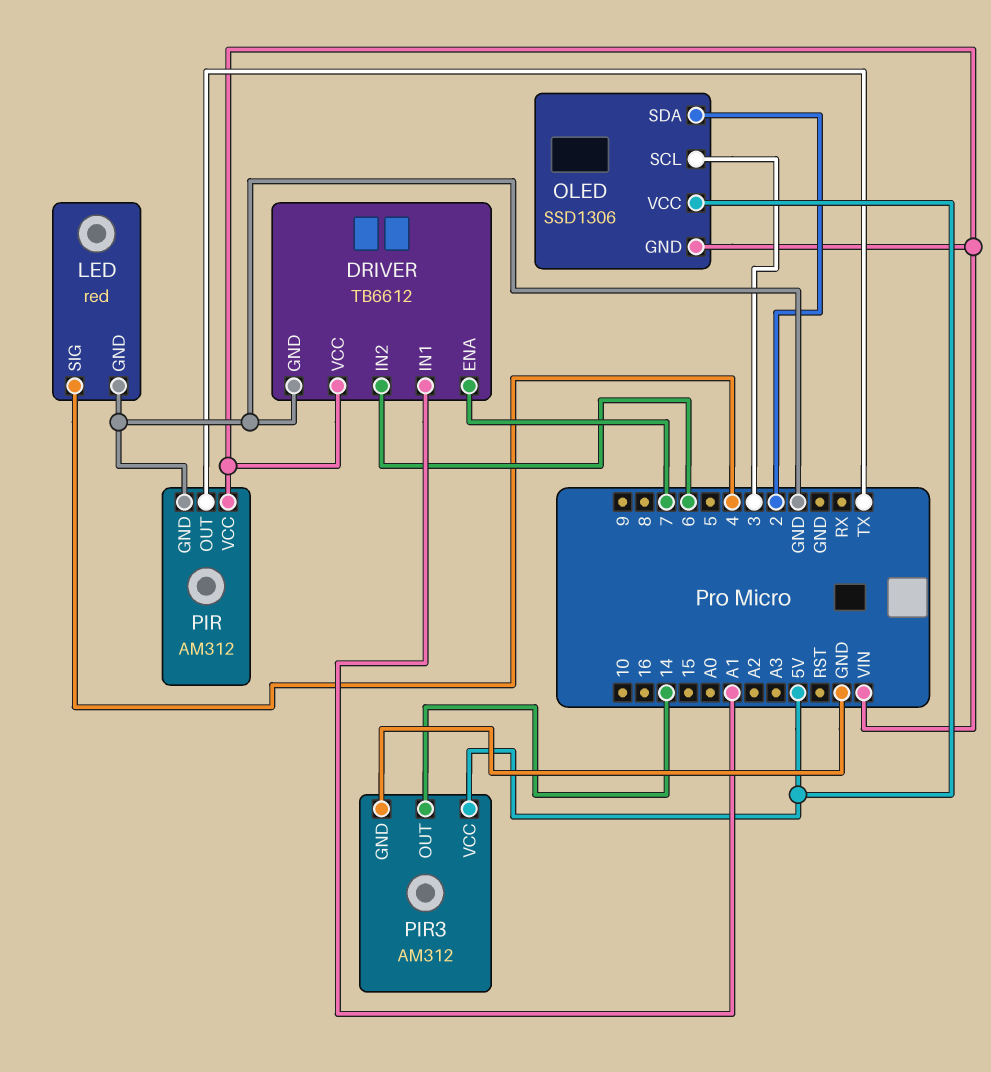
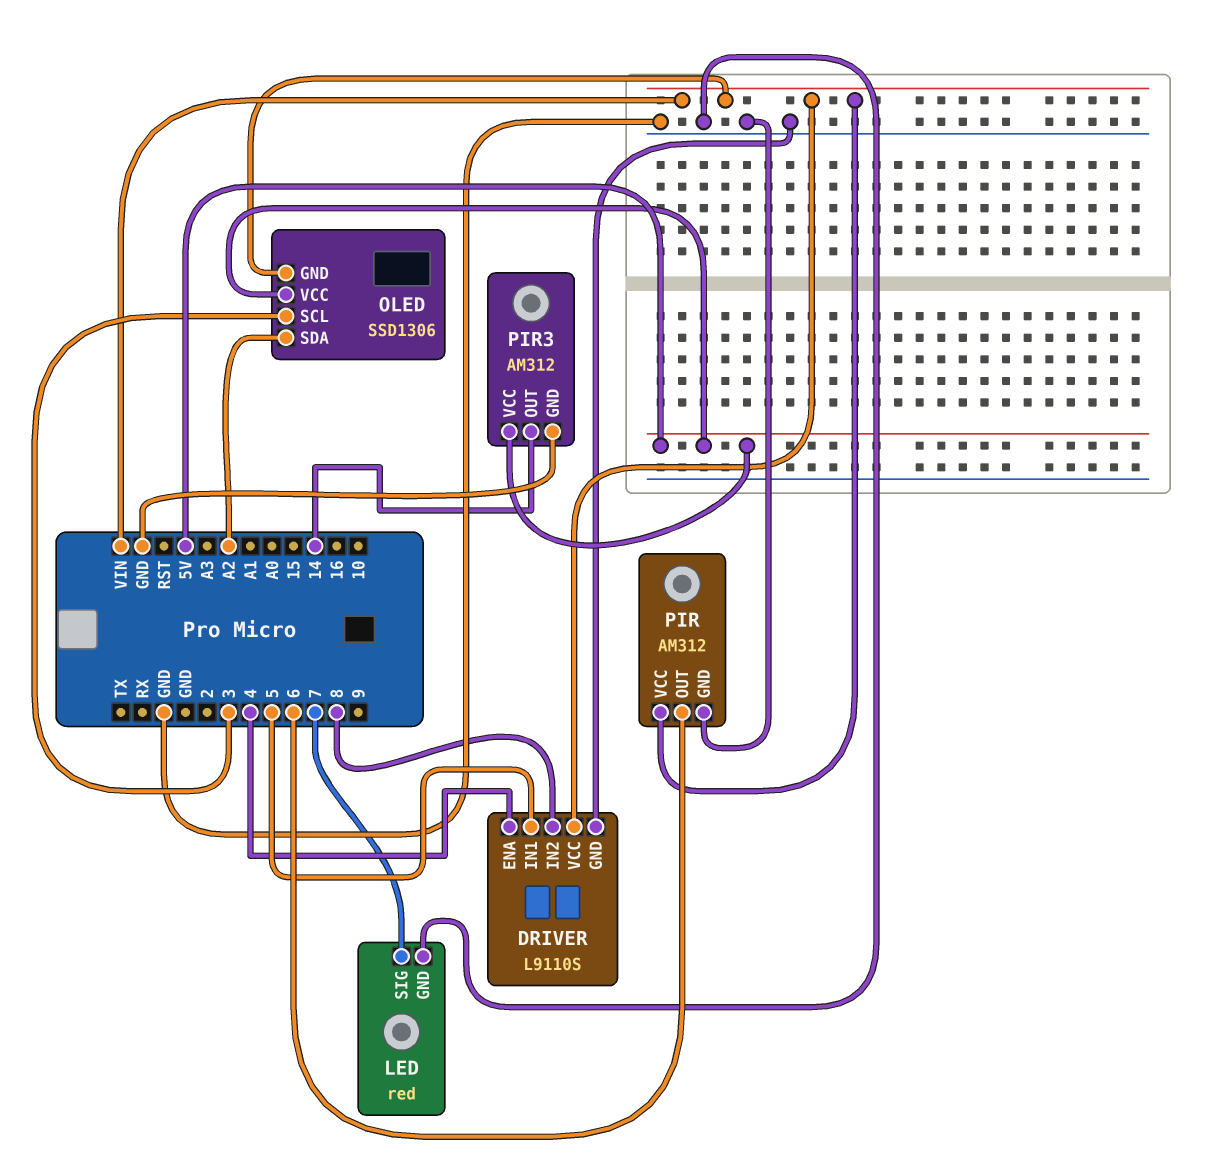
DRIVER: TB6612 -> L9110S
DRIVER pin ENA: 7 -> 4
DRIVER pin IN1: A1 -> 5
DRIVER pin IN2: 6 -> 8
LED pin SIG: 4 -> 7
OLED pin SDA: 2 -> A2
PIR pin OUT: TX -> 6

